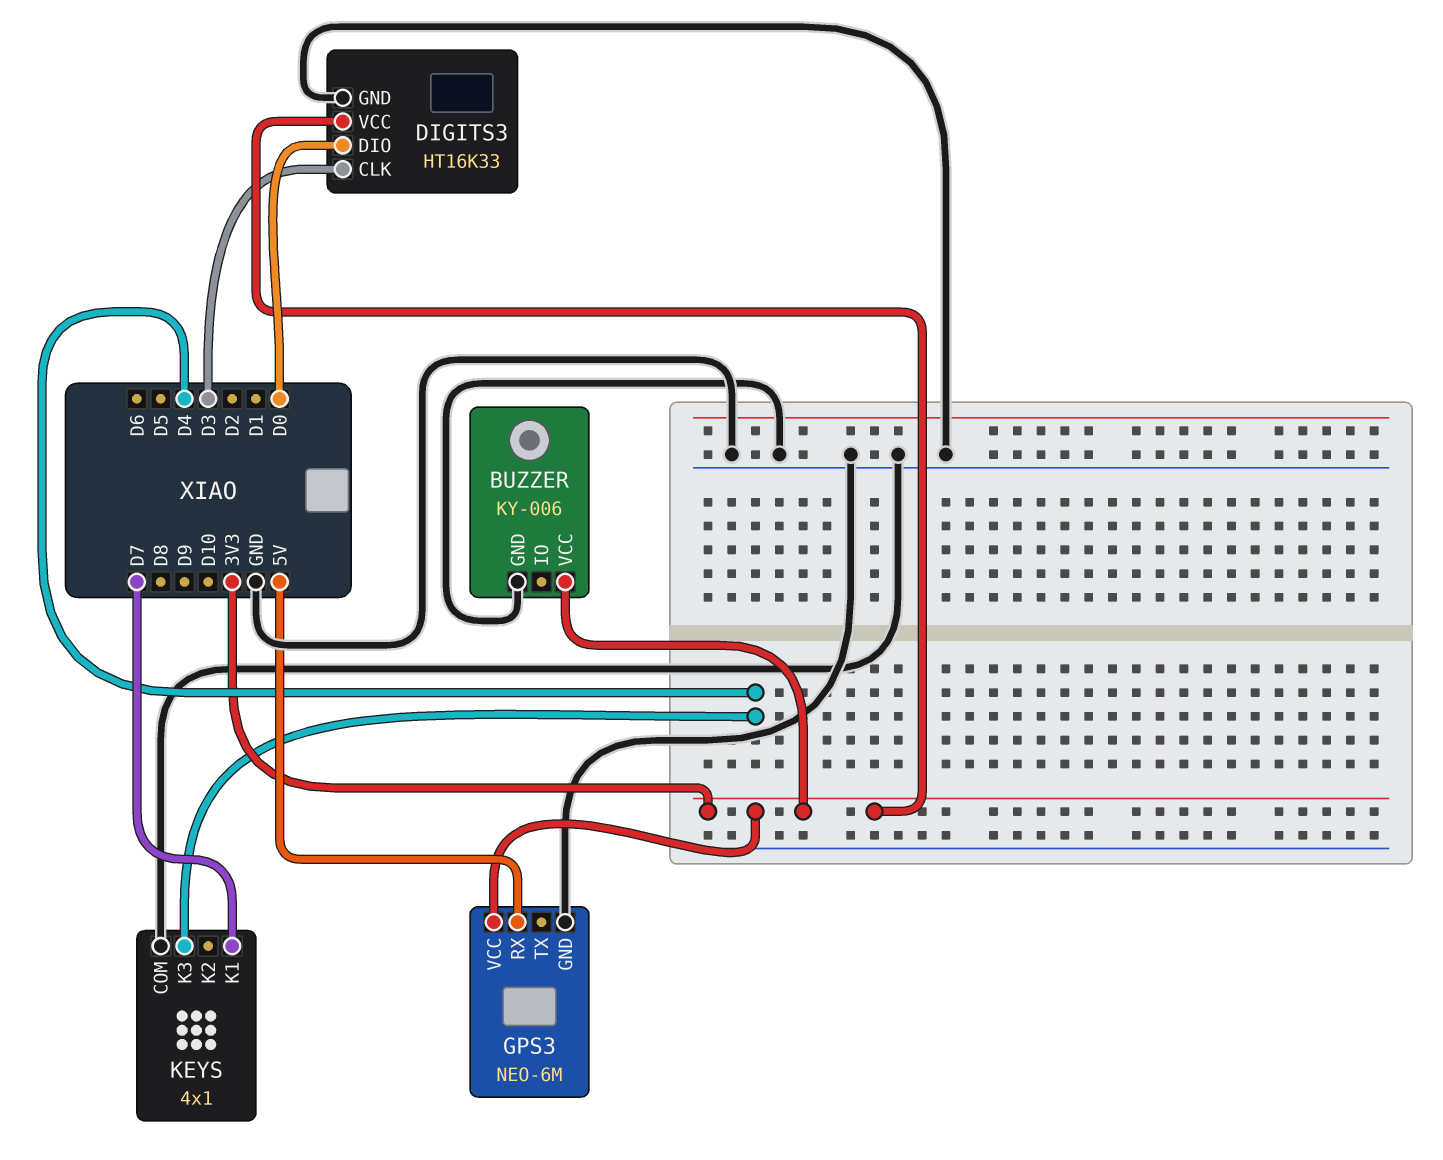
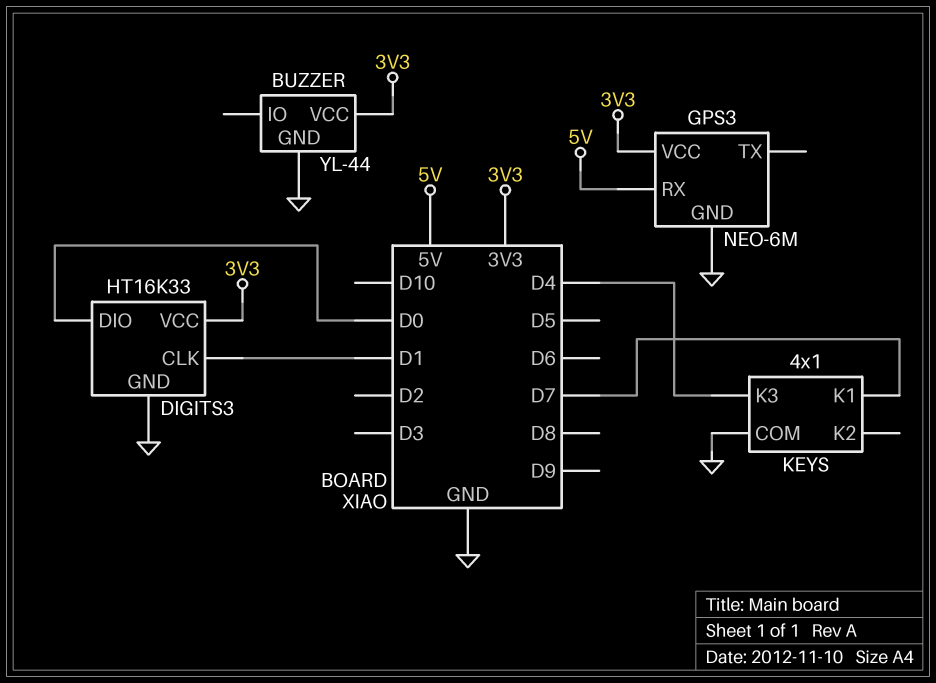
BUZZER: KY-006 -> YL-44
DIGITS3 pin CLK: D3 -> D1

